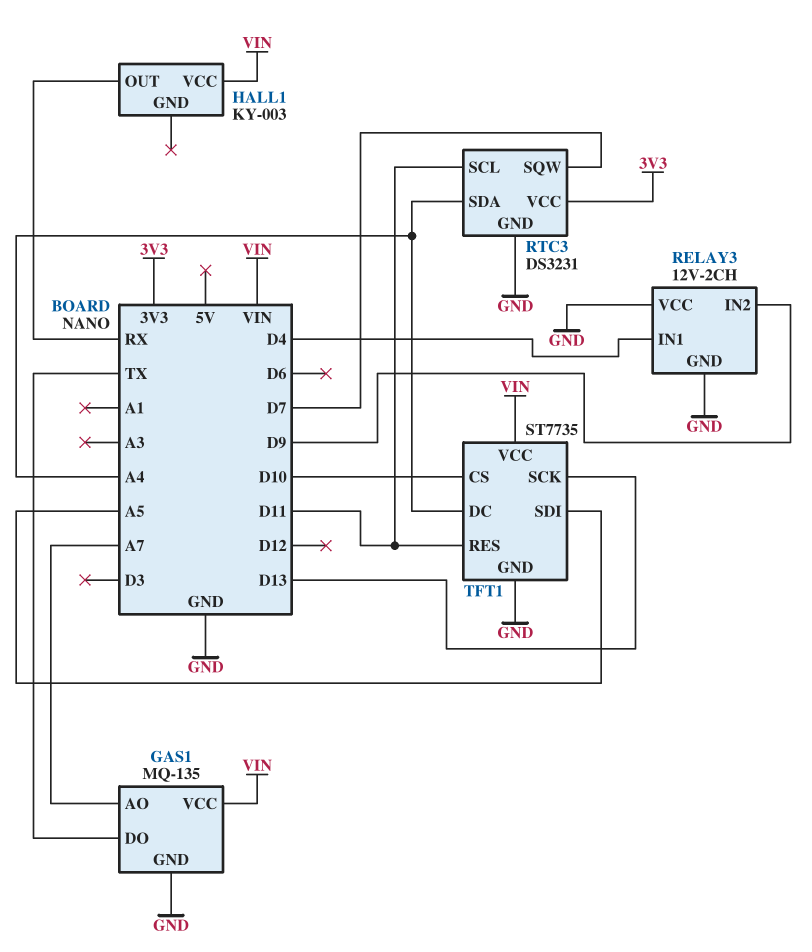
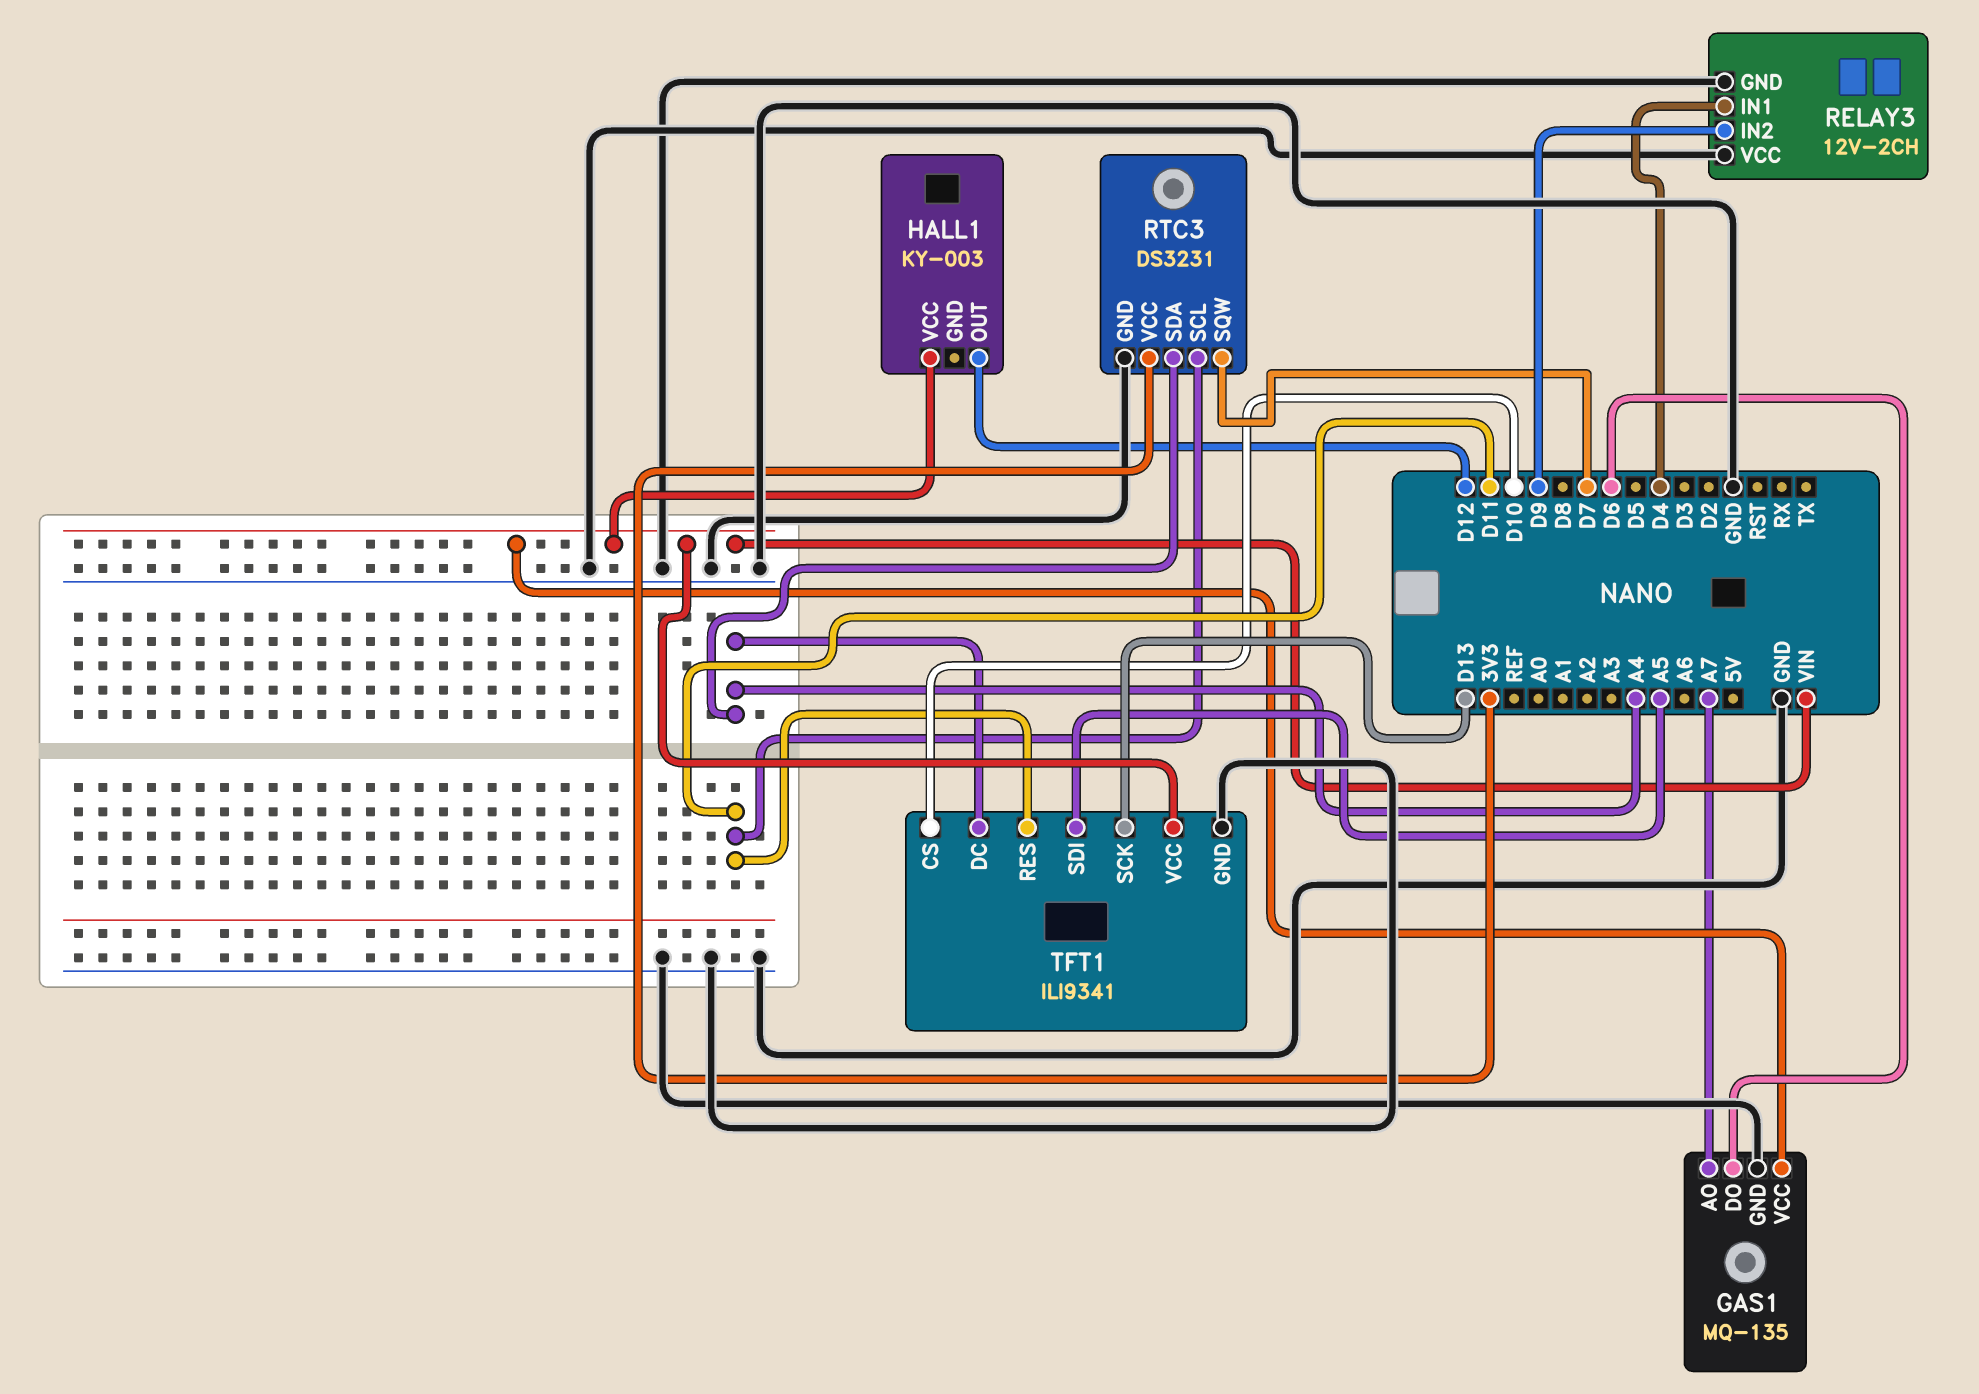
GAS1 pin DO: TX -> D6
HALL1 pin OUT: RX -> D12
TFT1: ST7735 -> ILI9341

